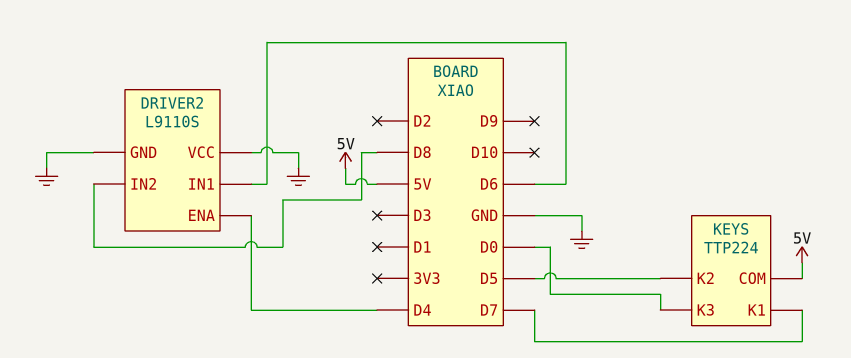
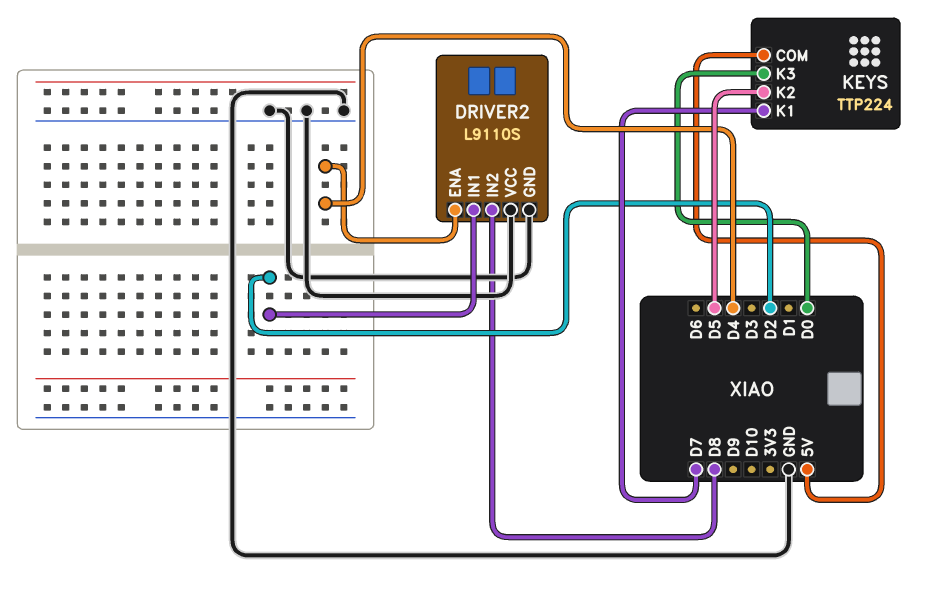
DRIVER2 pin IN1: D6 -> D2

